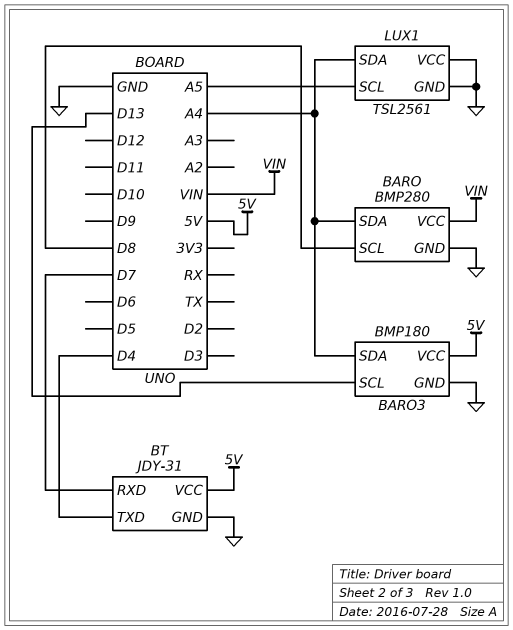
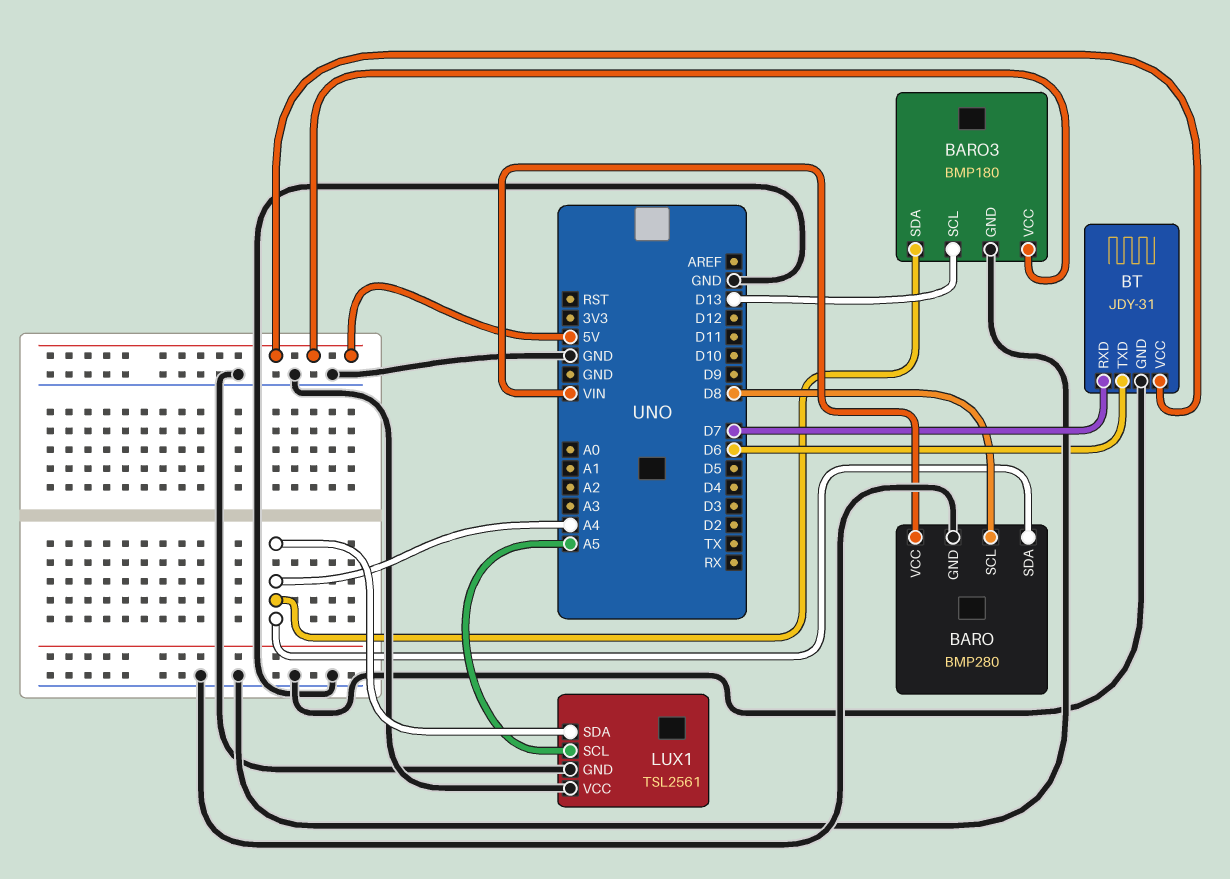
BT pin TXD: D4 -> D6

